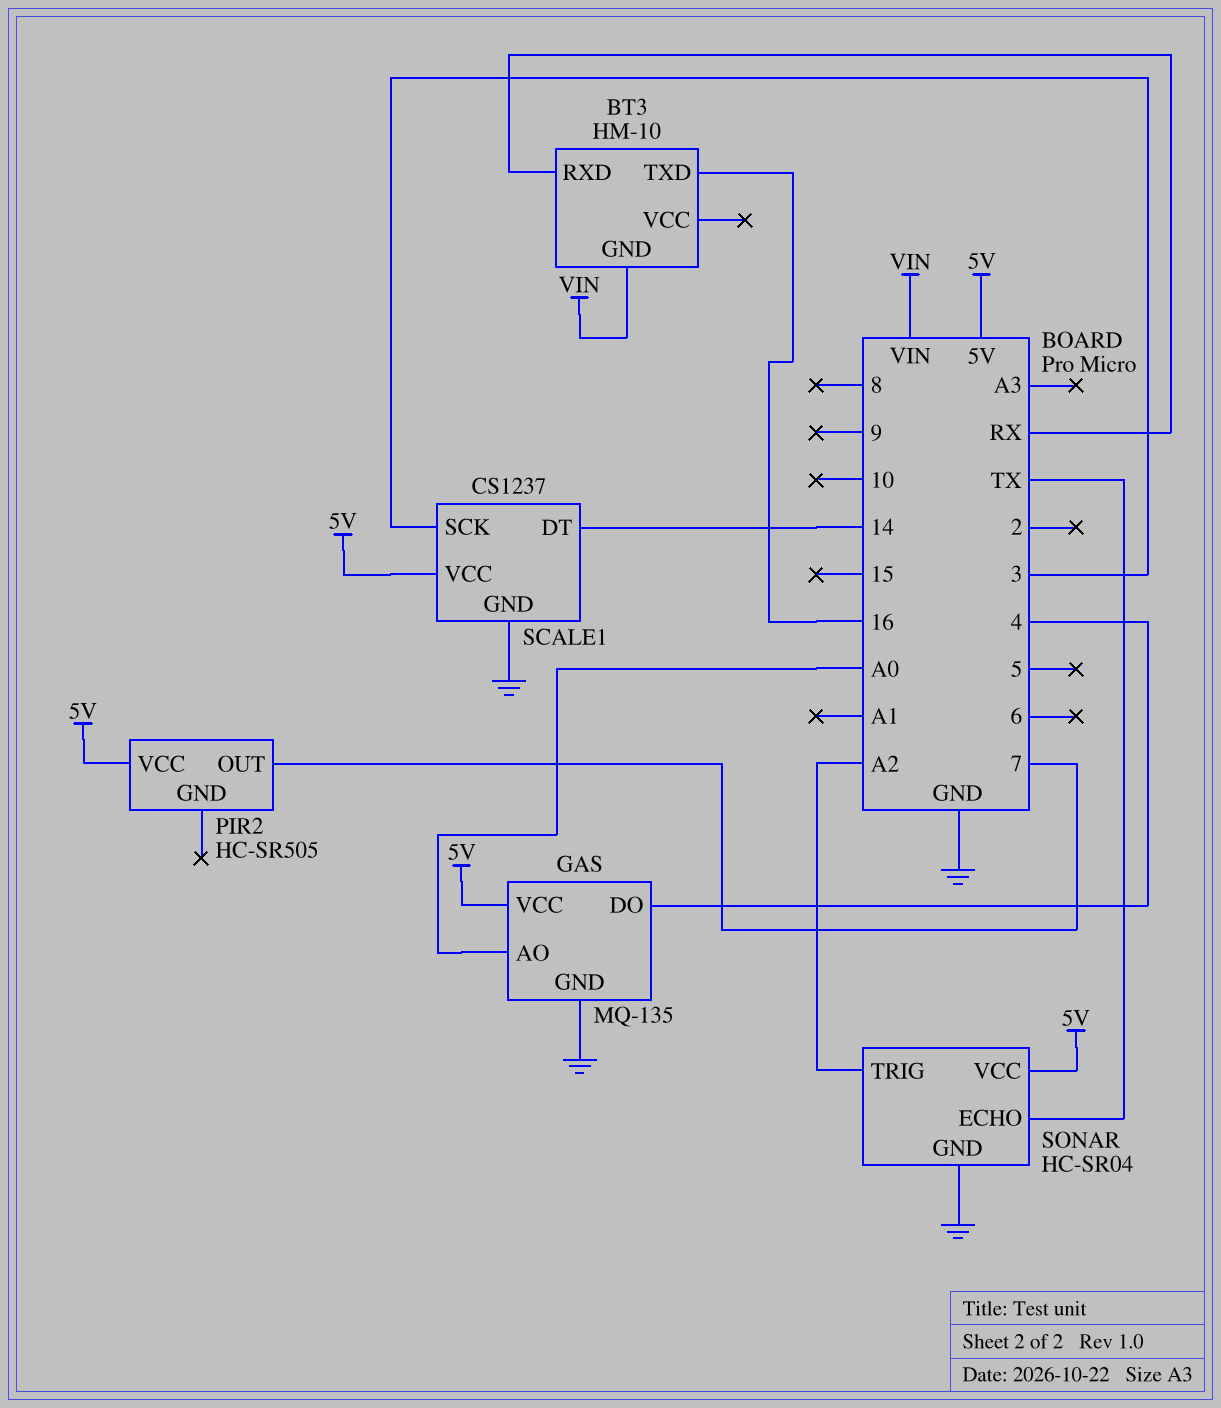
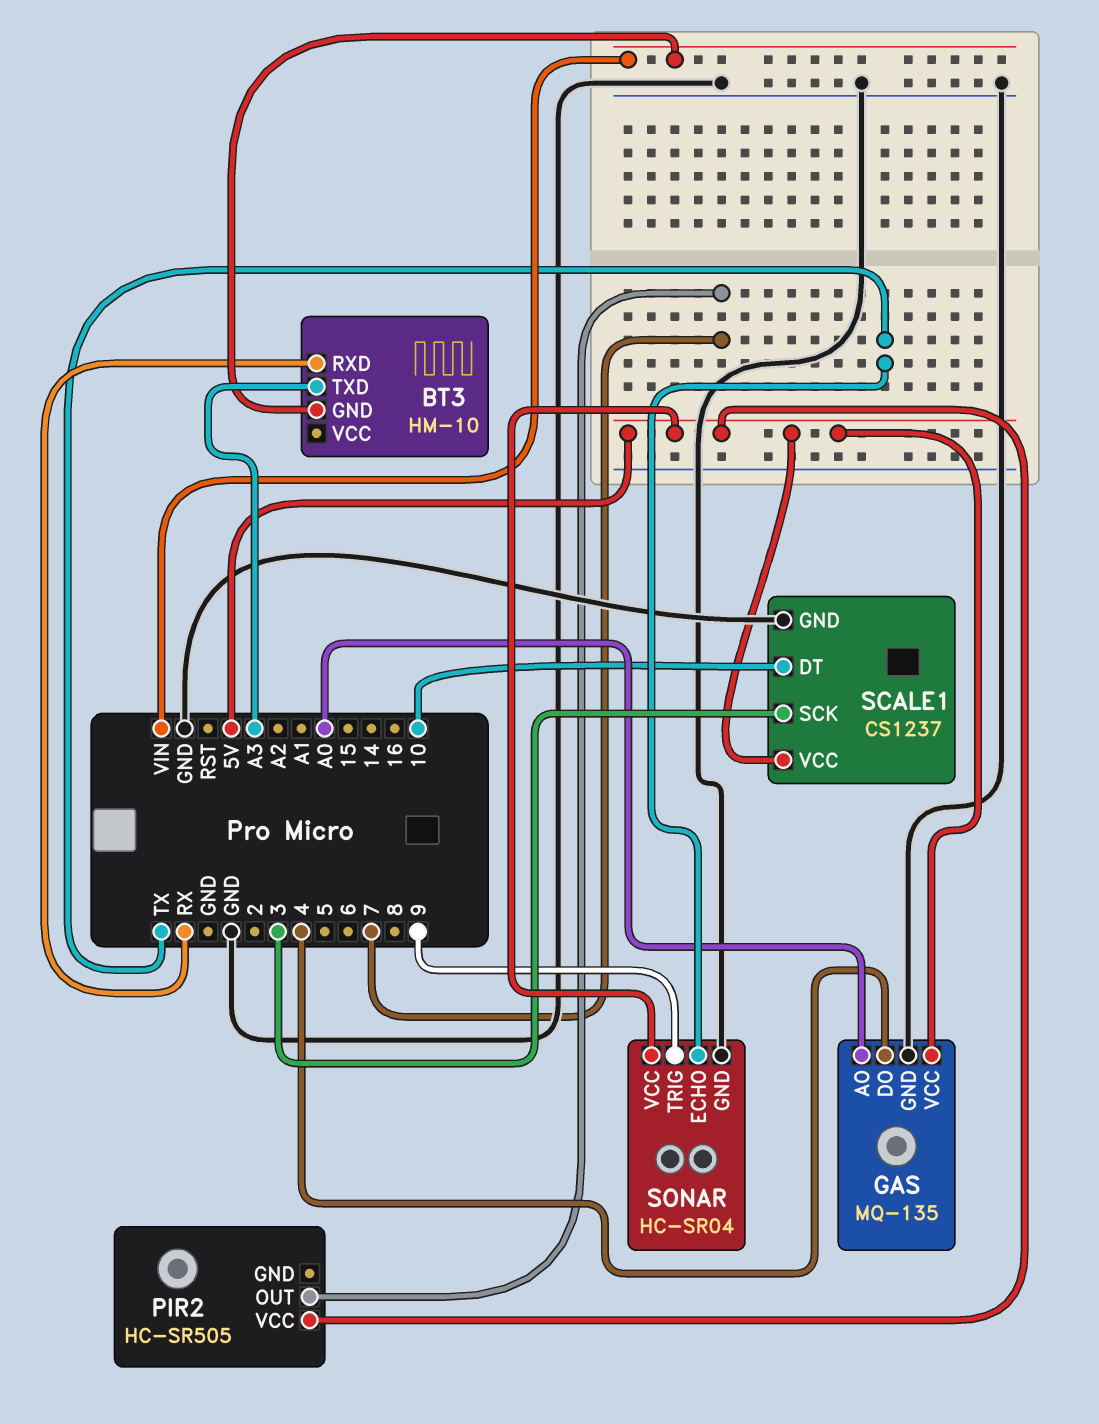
BT3 pin TXD: 16 -> A3
SCALE1 pin DT: 14 -> 10
SONAR pin TRIG: A2 -> 9

